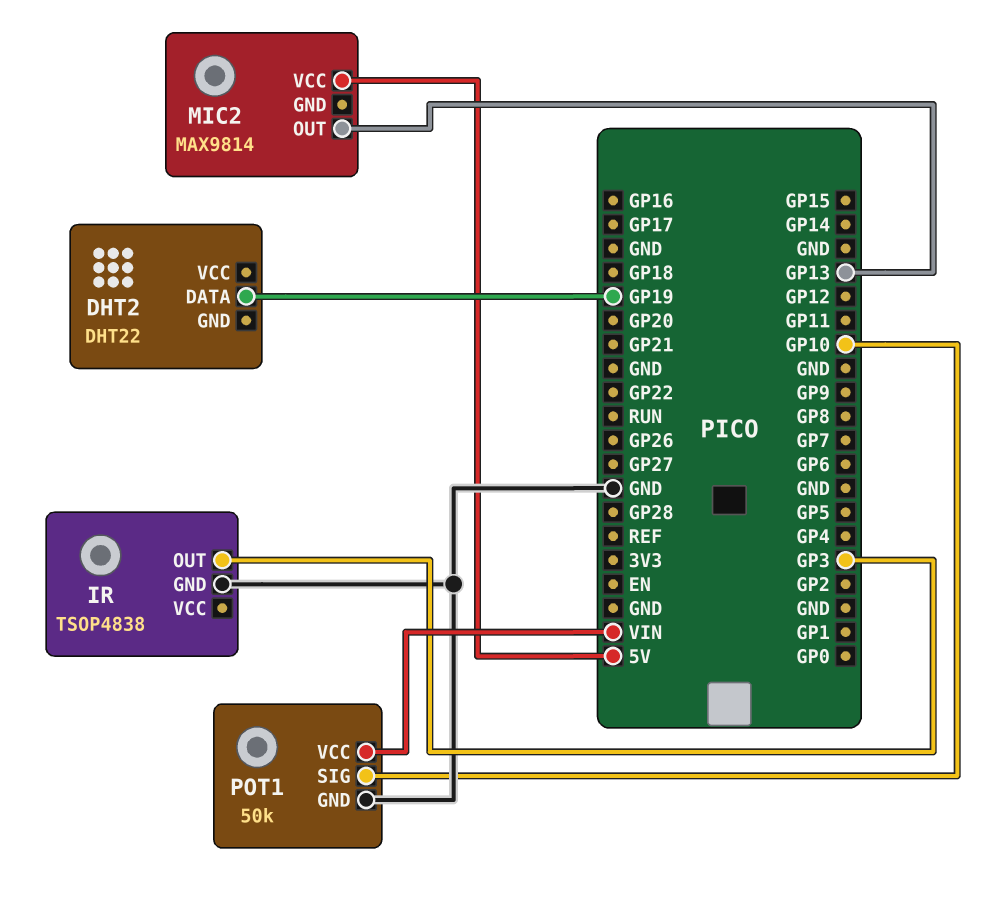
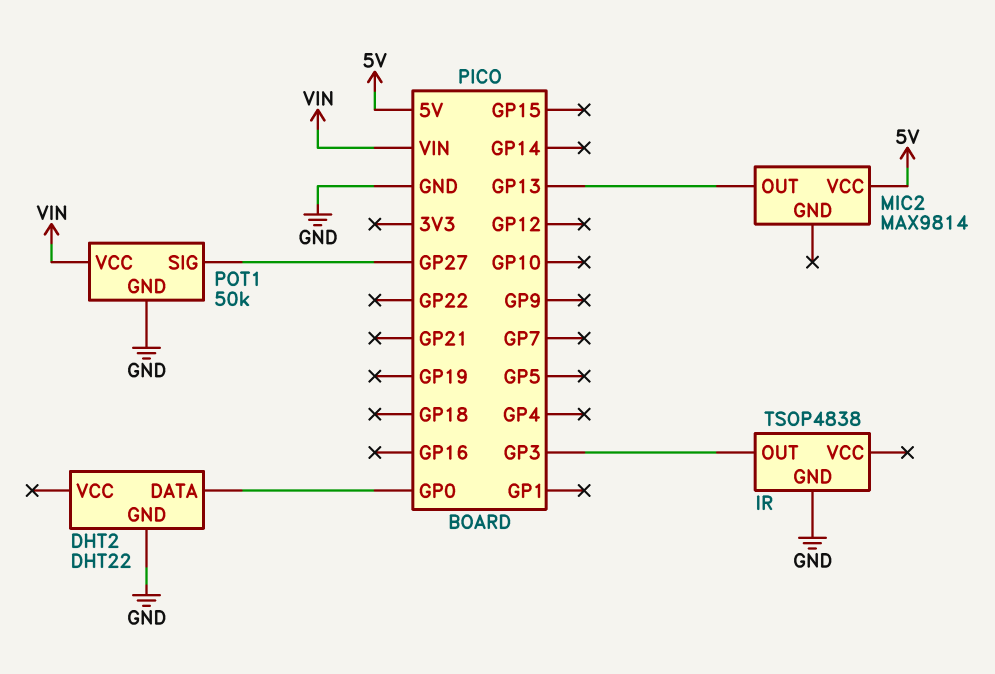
DHT2 pin DATA: GP19 -> GP0
DHT2 pin GND: none -> GND
POT1 pin SIG: GP10 -> GP27

